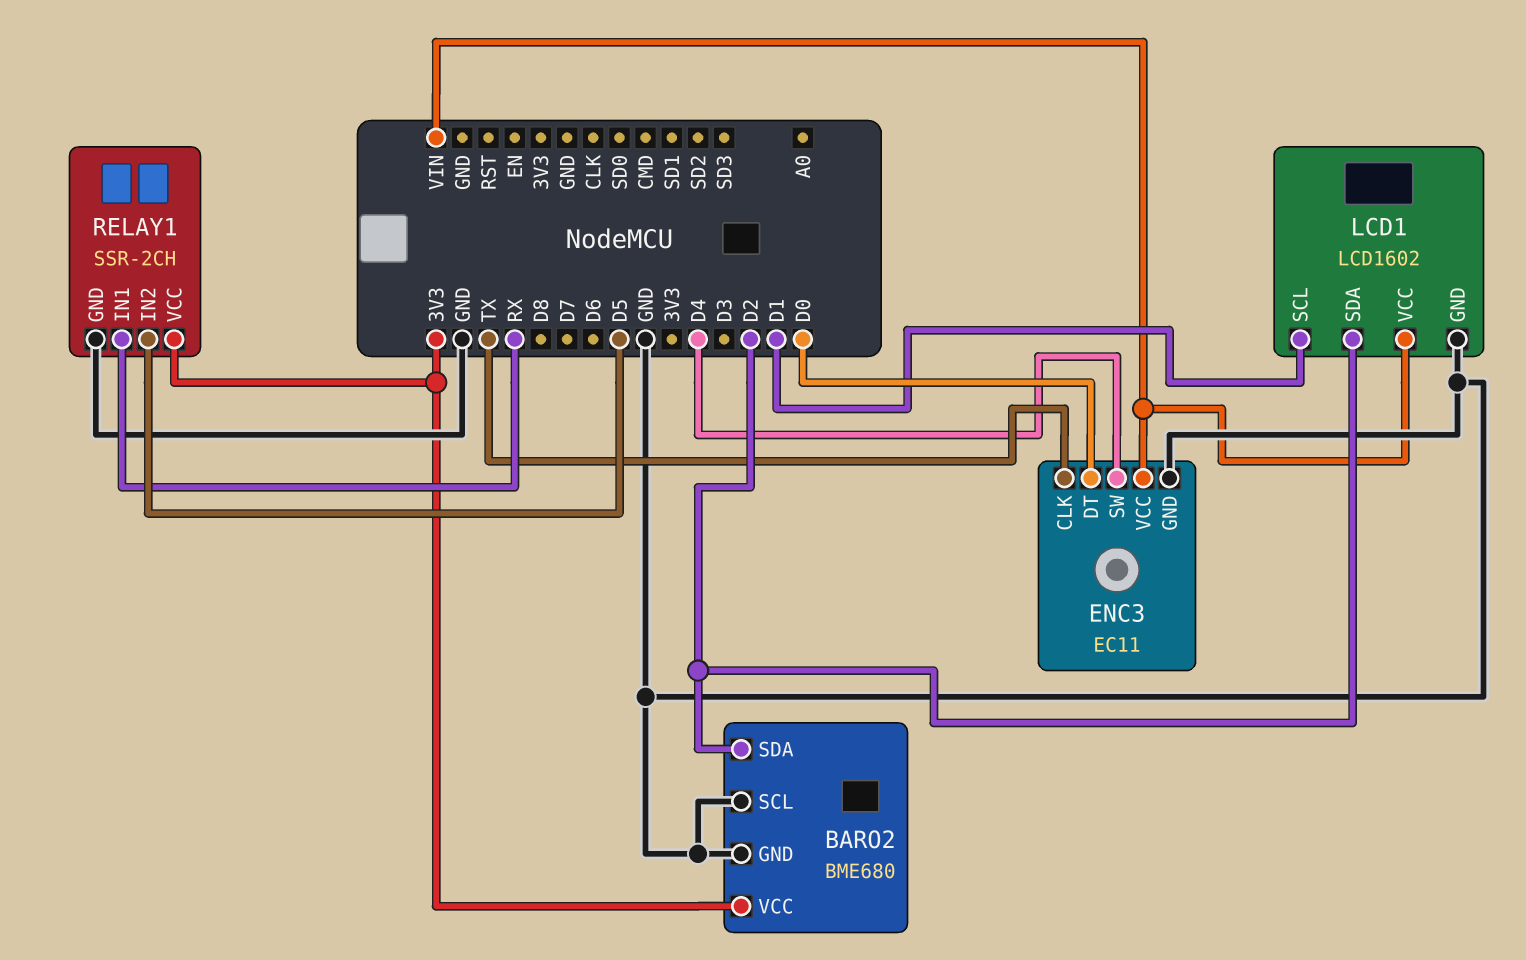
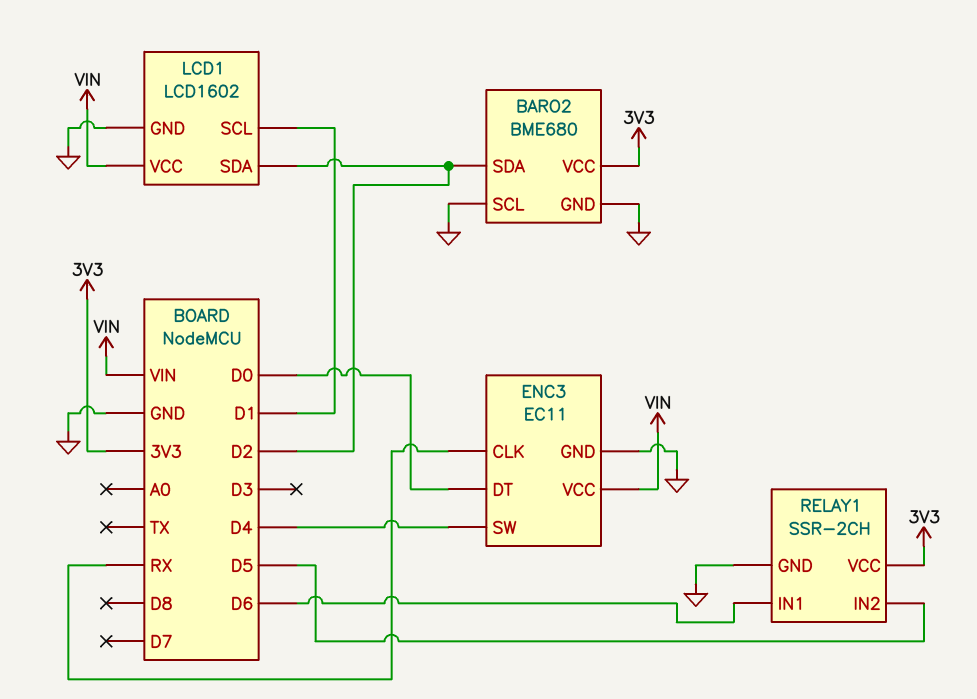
ENC3 pin CLK: TX -> RX
RELAY1 pin IN1: RX -> D6

